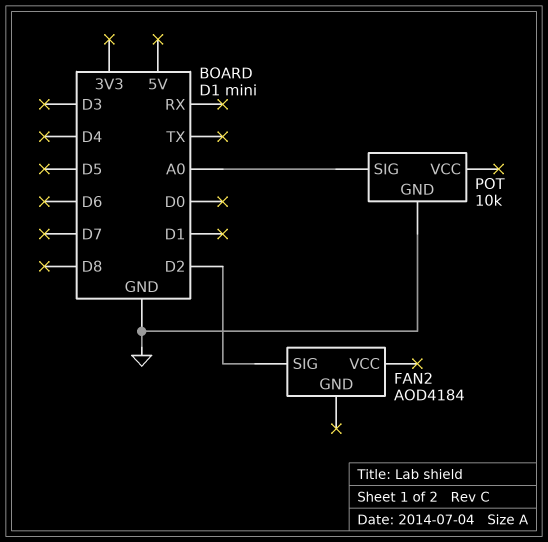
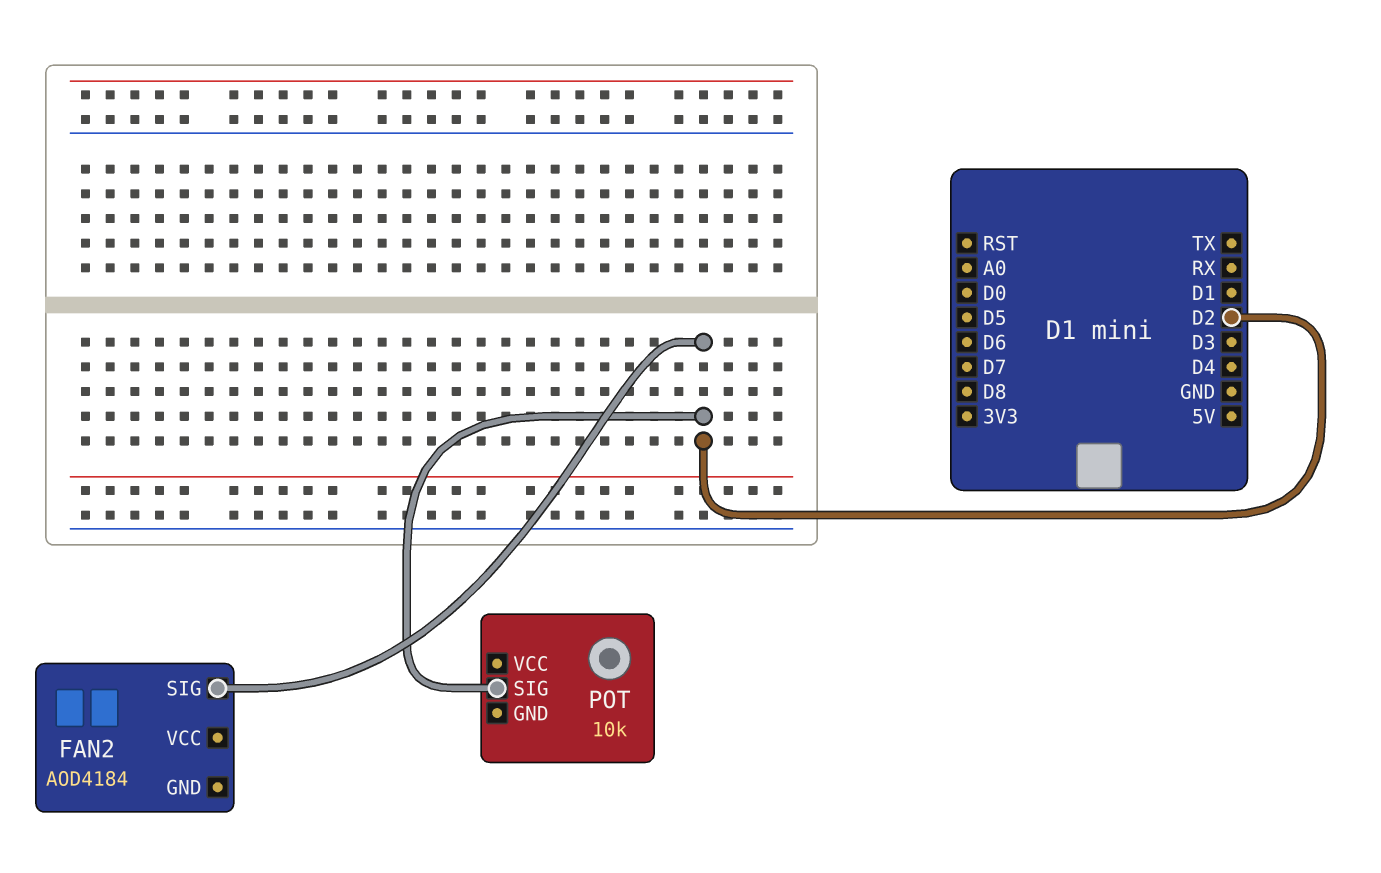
POT pin GND: GND -> none
POT pin SIG: A0 -> D2

